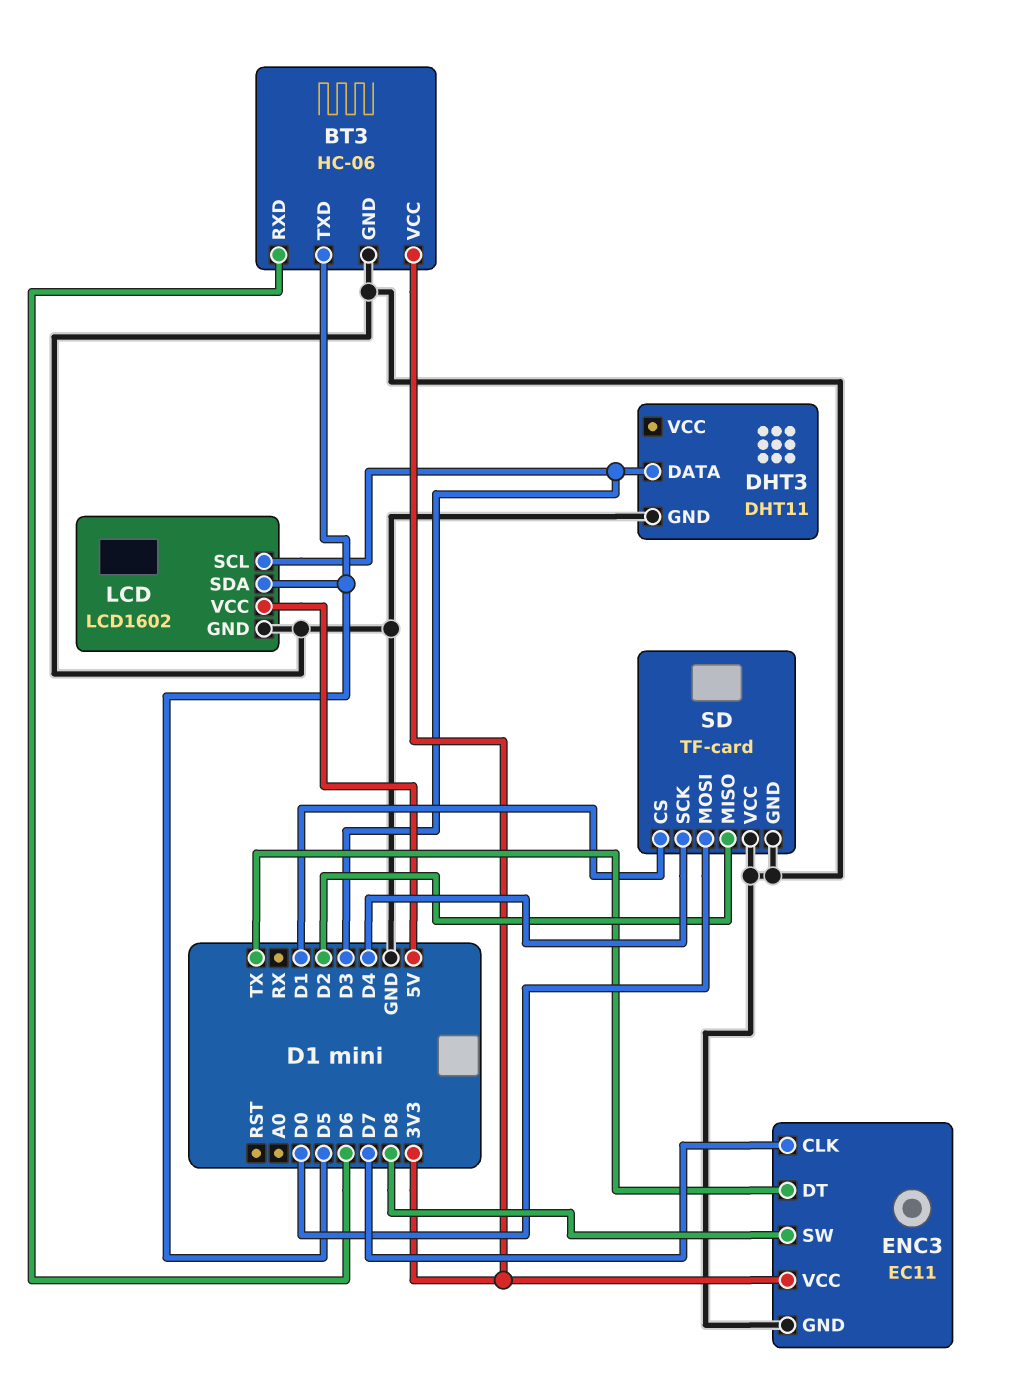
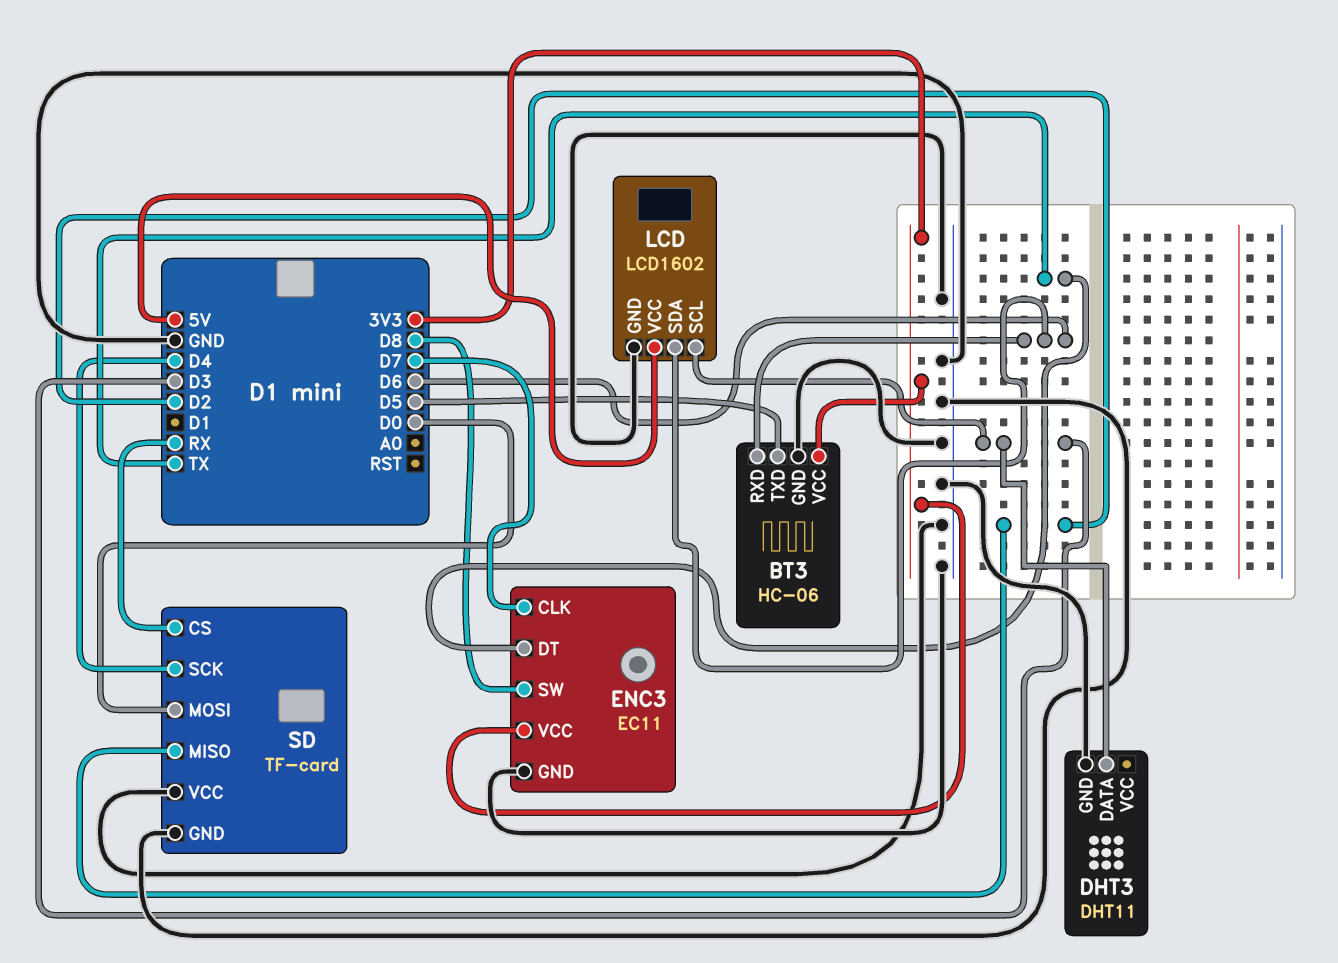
LCD pin SDA: D5 -> D6
SD pin CS: D1 -> RX

